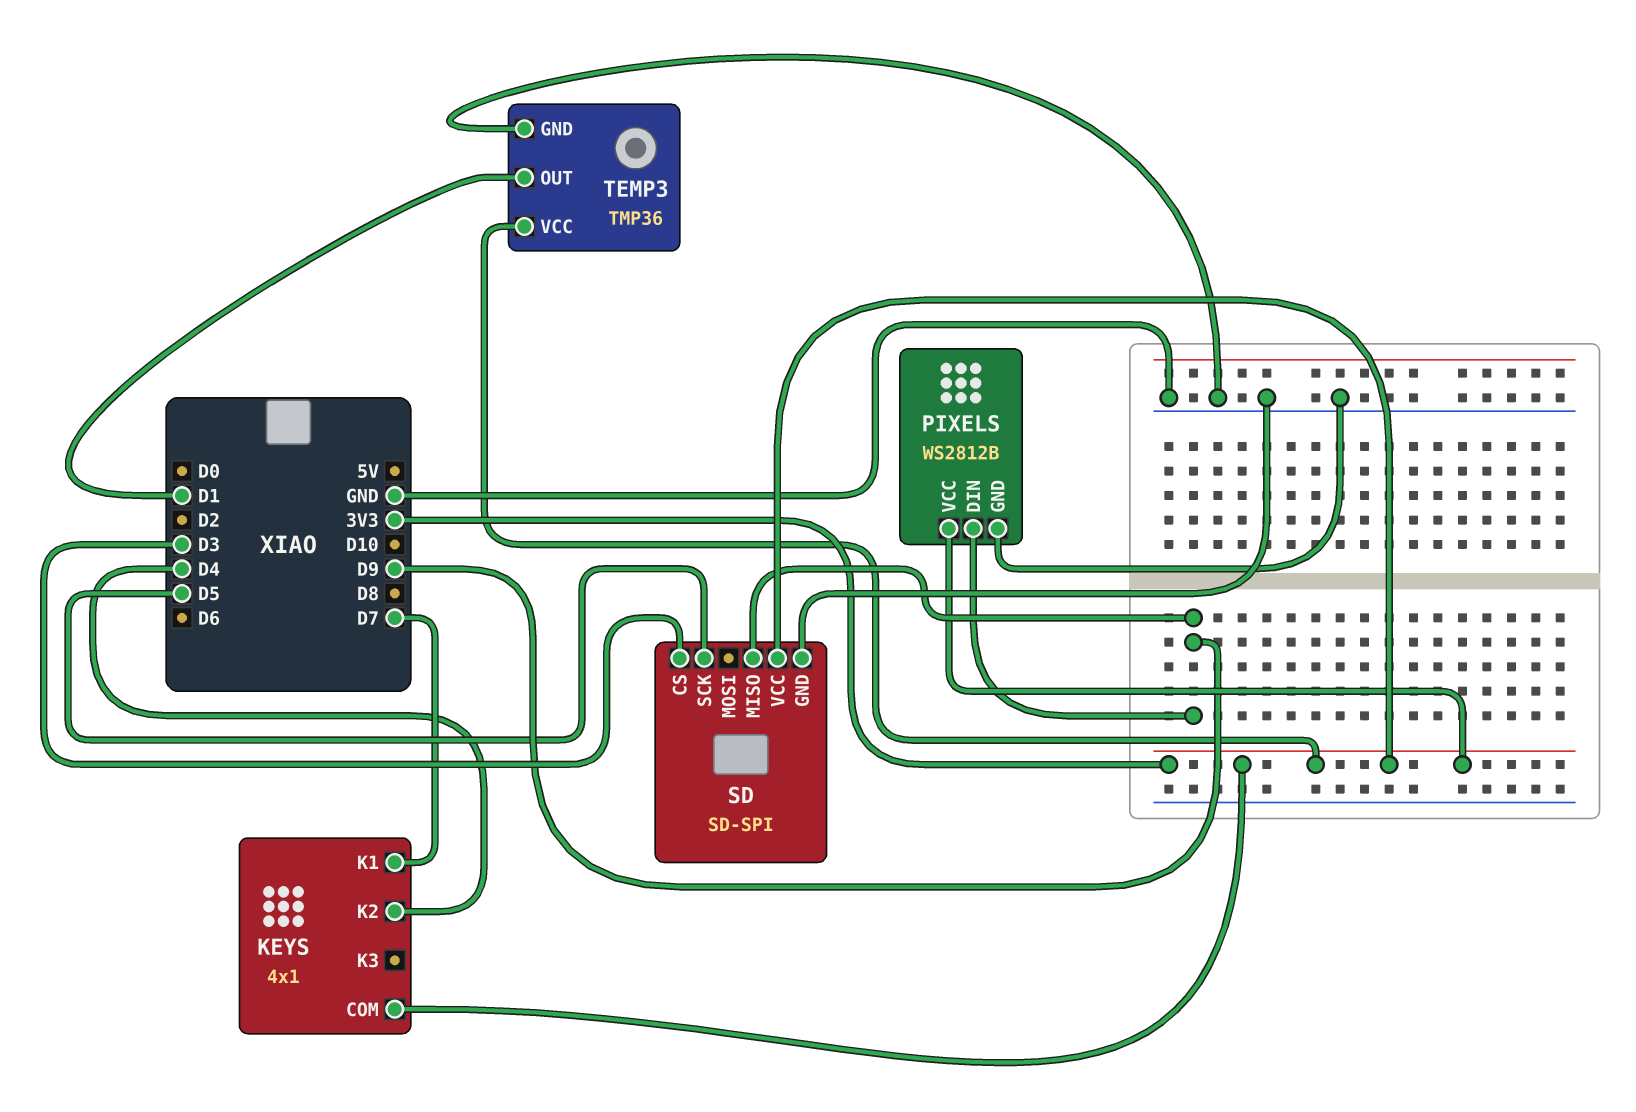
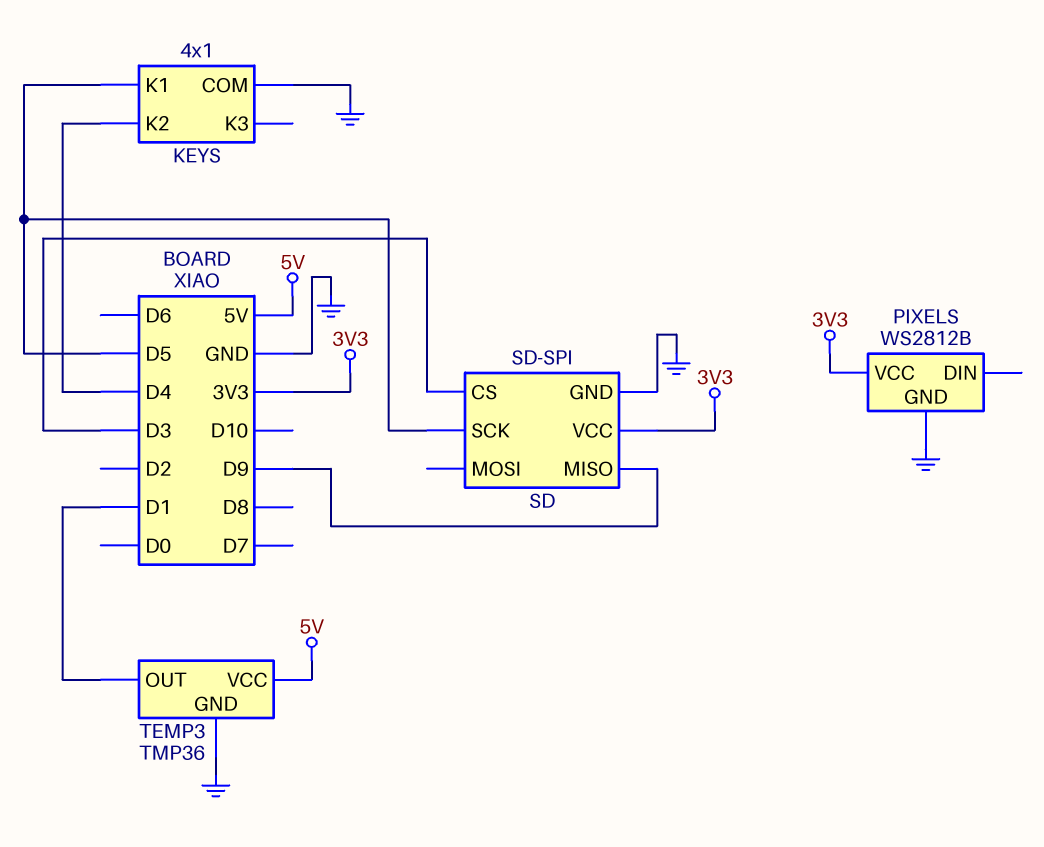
KEYS pin COM: 3V3 -> GND
KEYS pin K1: D7 -> D5
PIXELS pin DIN: D9 -> none
TEMP3 pin VCC: 3V3 -> 5V

